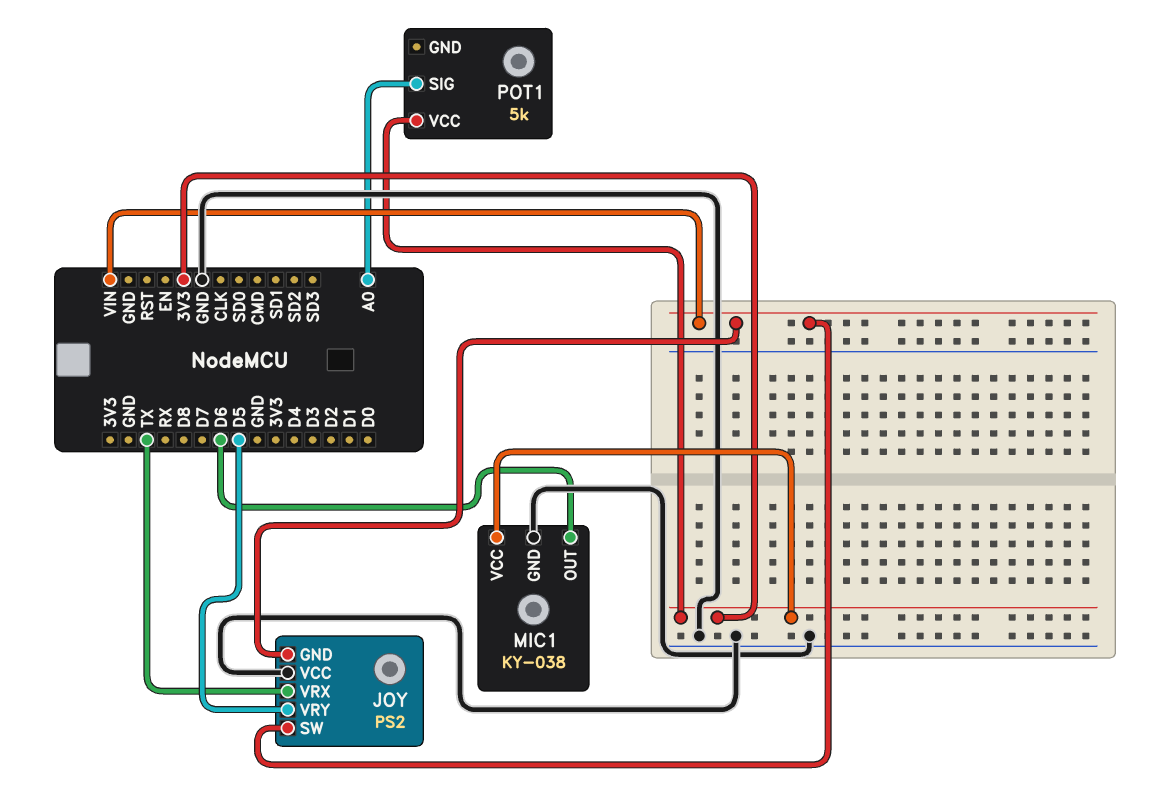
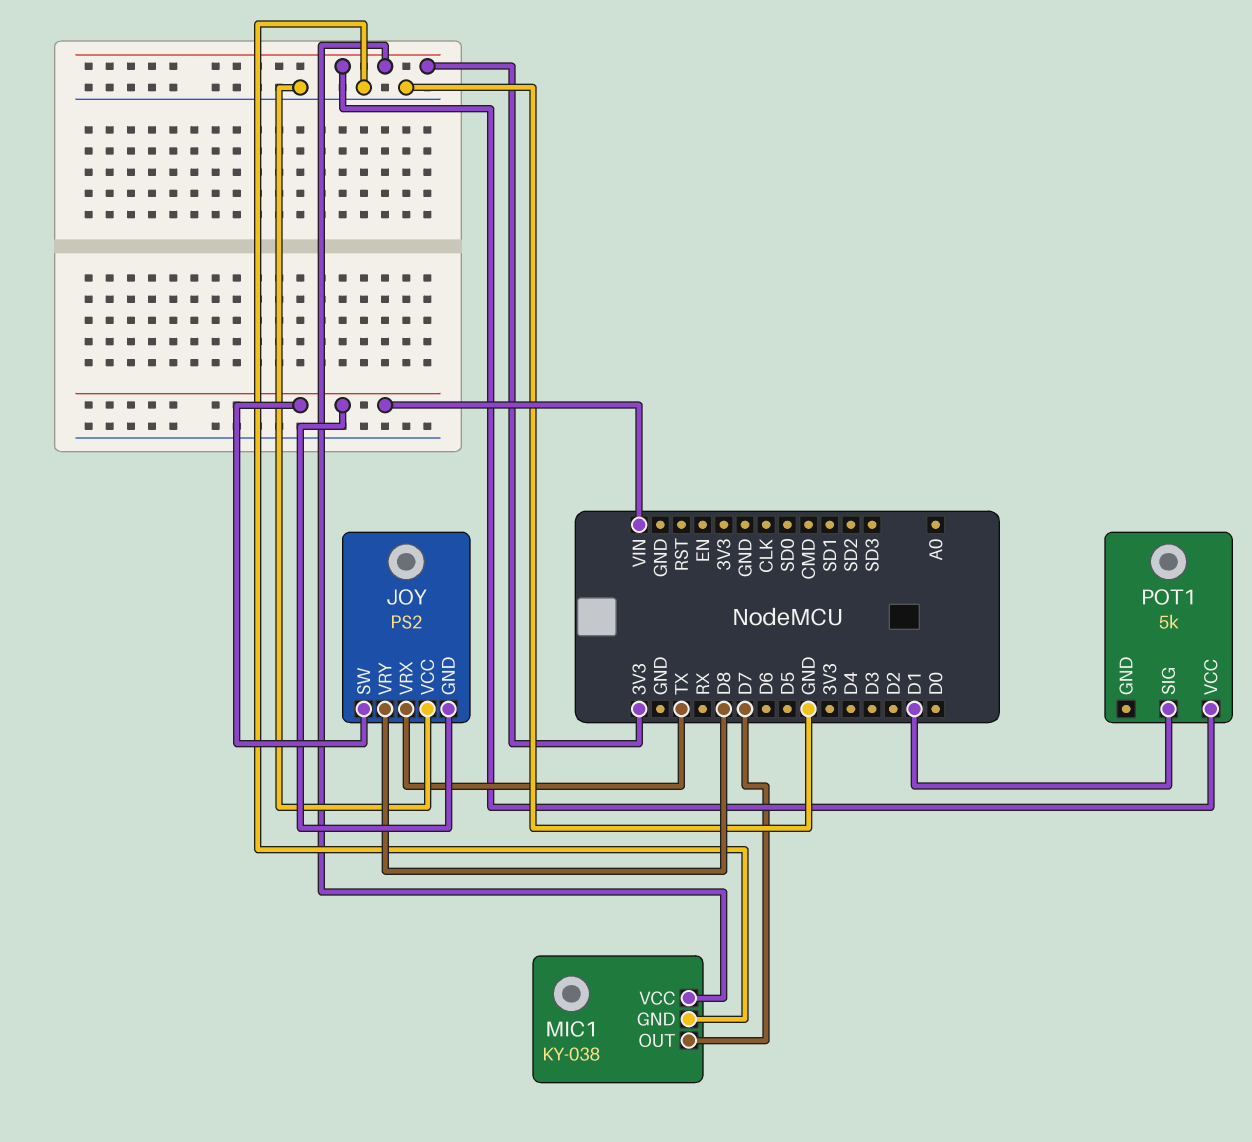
JOY pin VRY: D5 -> D8
MIC1 pin OUT: D6 -> D7
POT1 pin SIG: A0 -> D1

